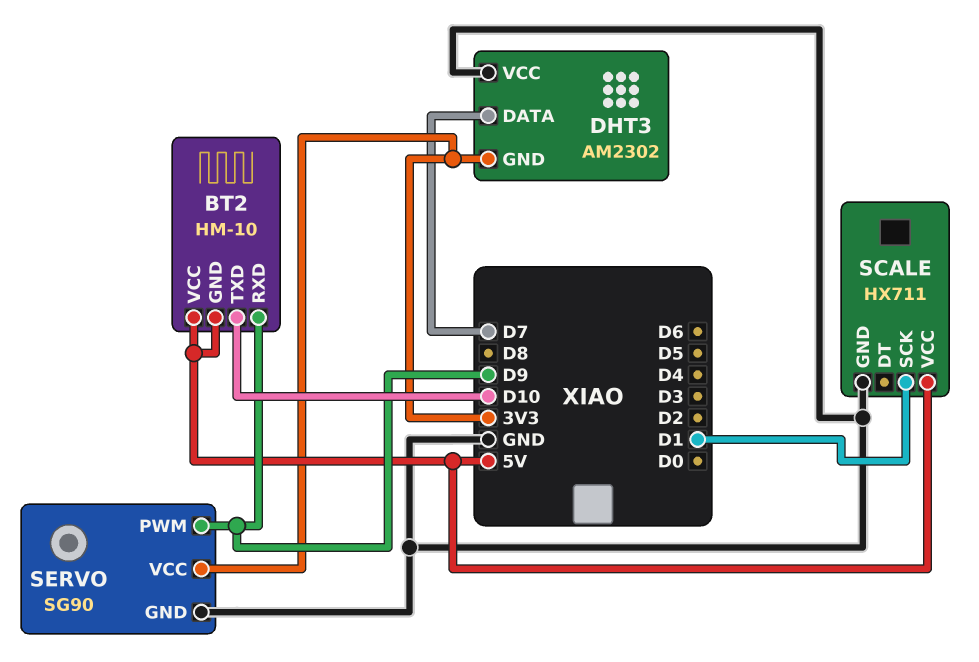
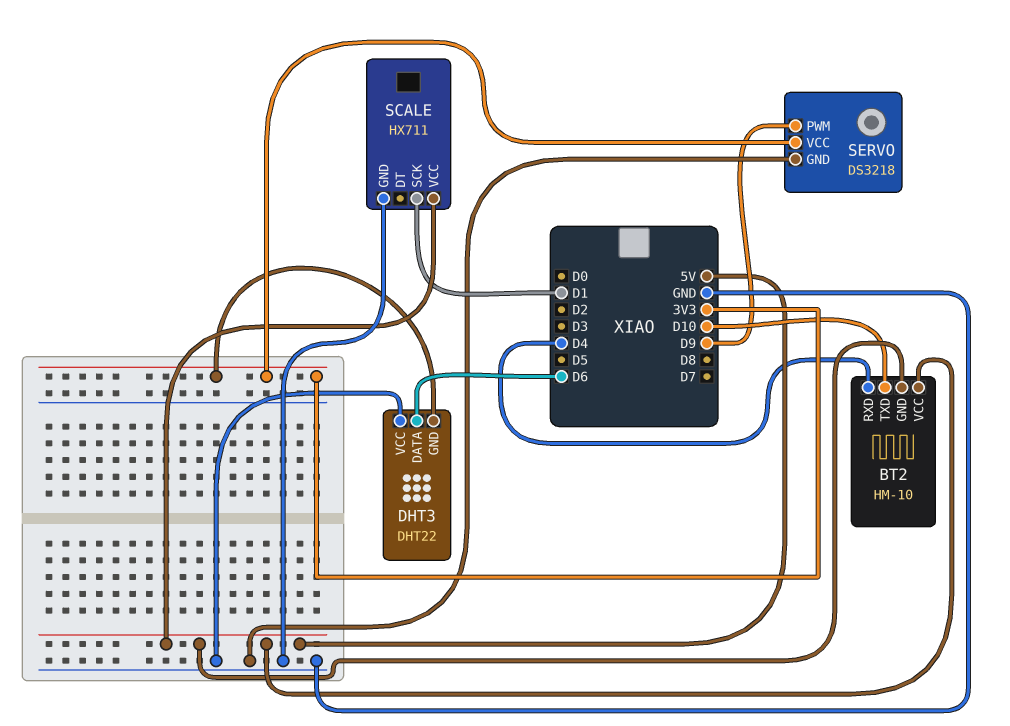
BT2 pin RXD: D9 -> D4
DHT3: AM2302 -> DHT22
DHT3 pin DATA: D7 -> D6
SERVO: SG90 -> DS3218

